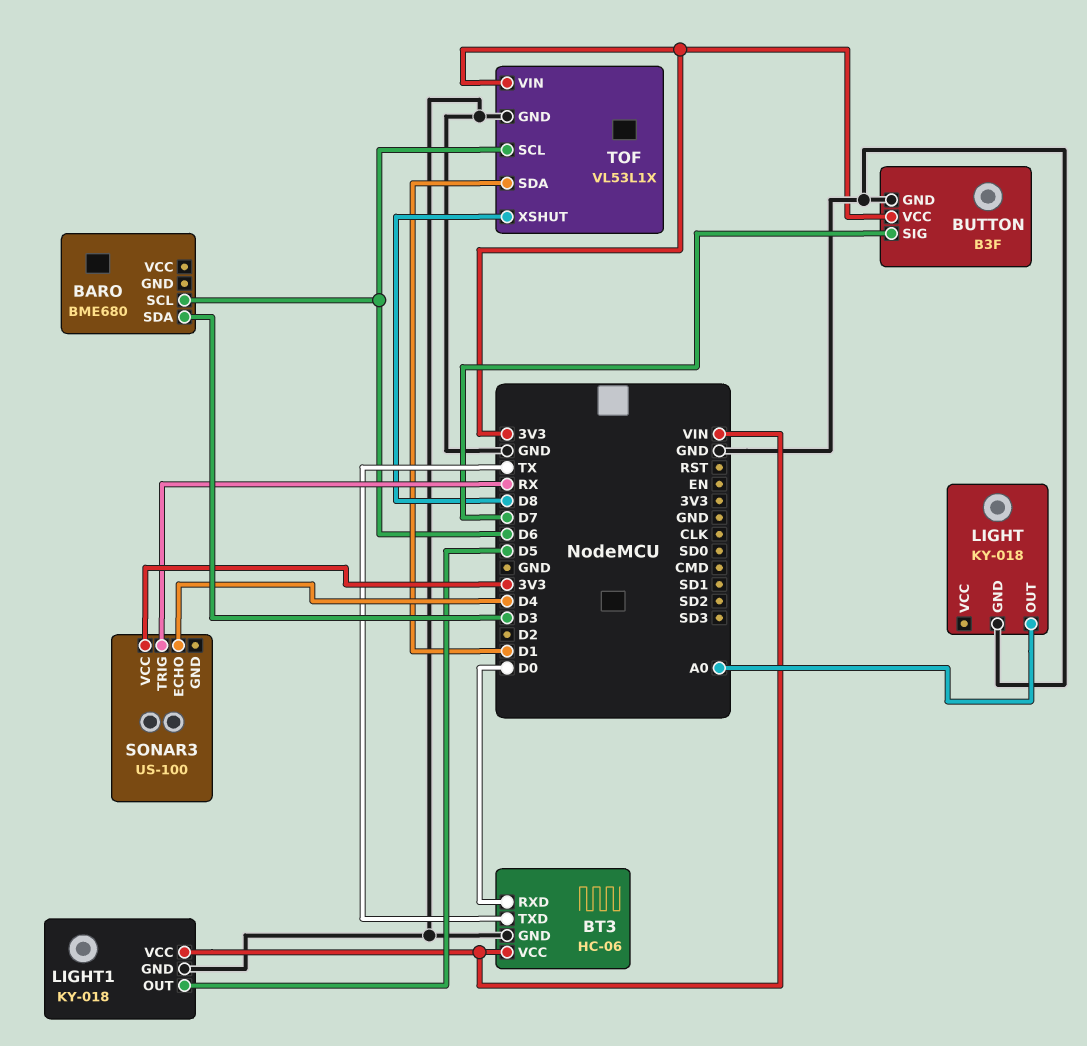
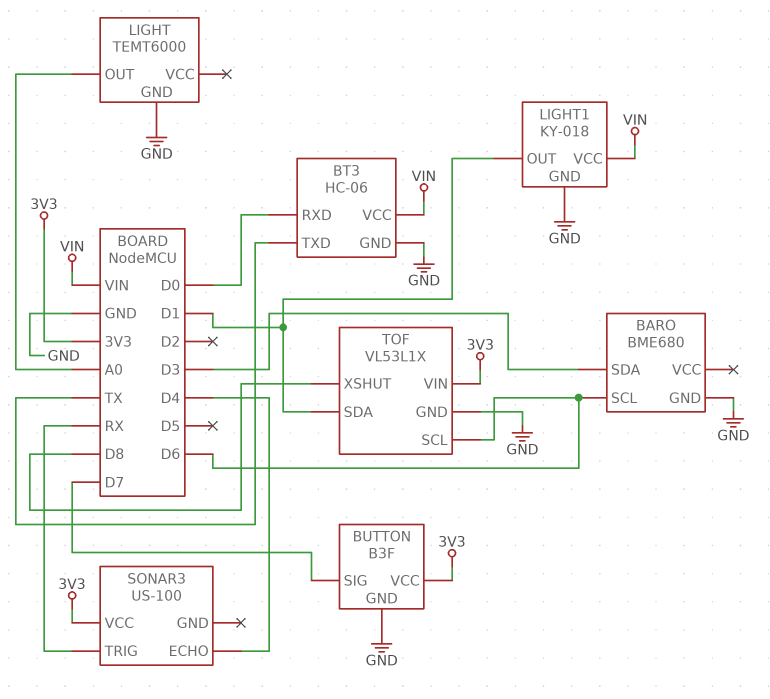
BARO pin GND: none -> GND
LIGHT: KY-018 -> TEMT6000
LIGHT1 pin OUT: D5 -> D1

